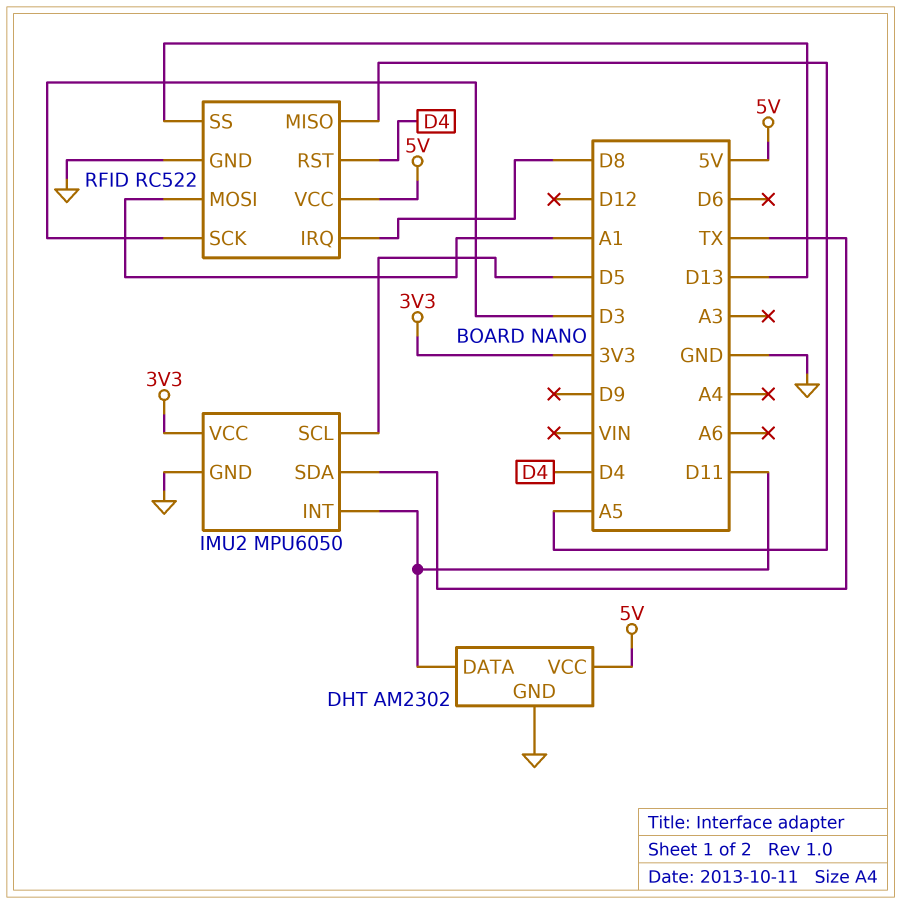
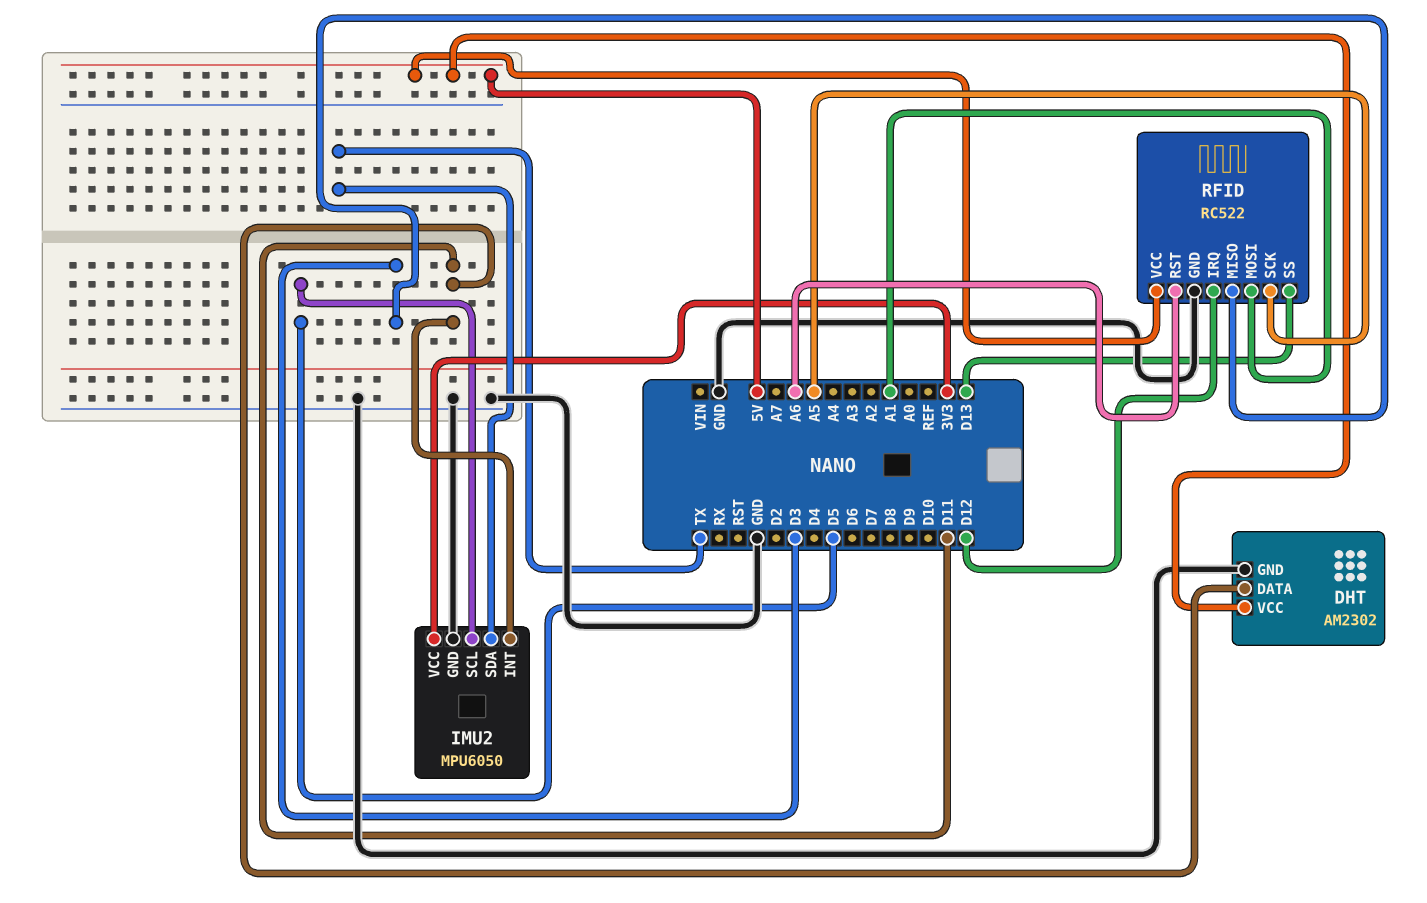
RFID pin IRQ: D8 -> D12
RFID pin MISO: A5 -> D3
RFID pin RST: D4 -> A6
RFID pin SCK: D3 -> A5

